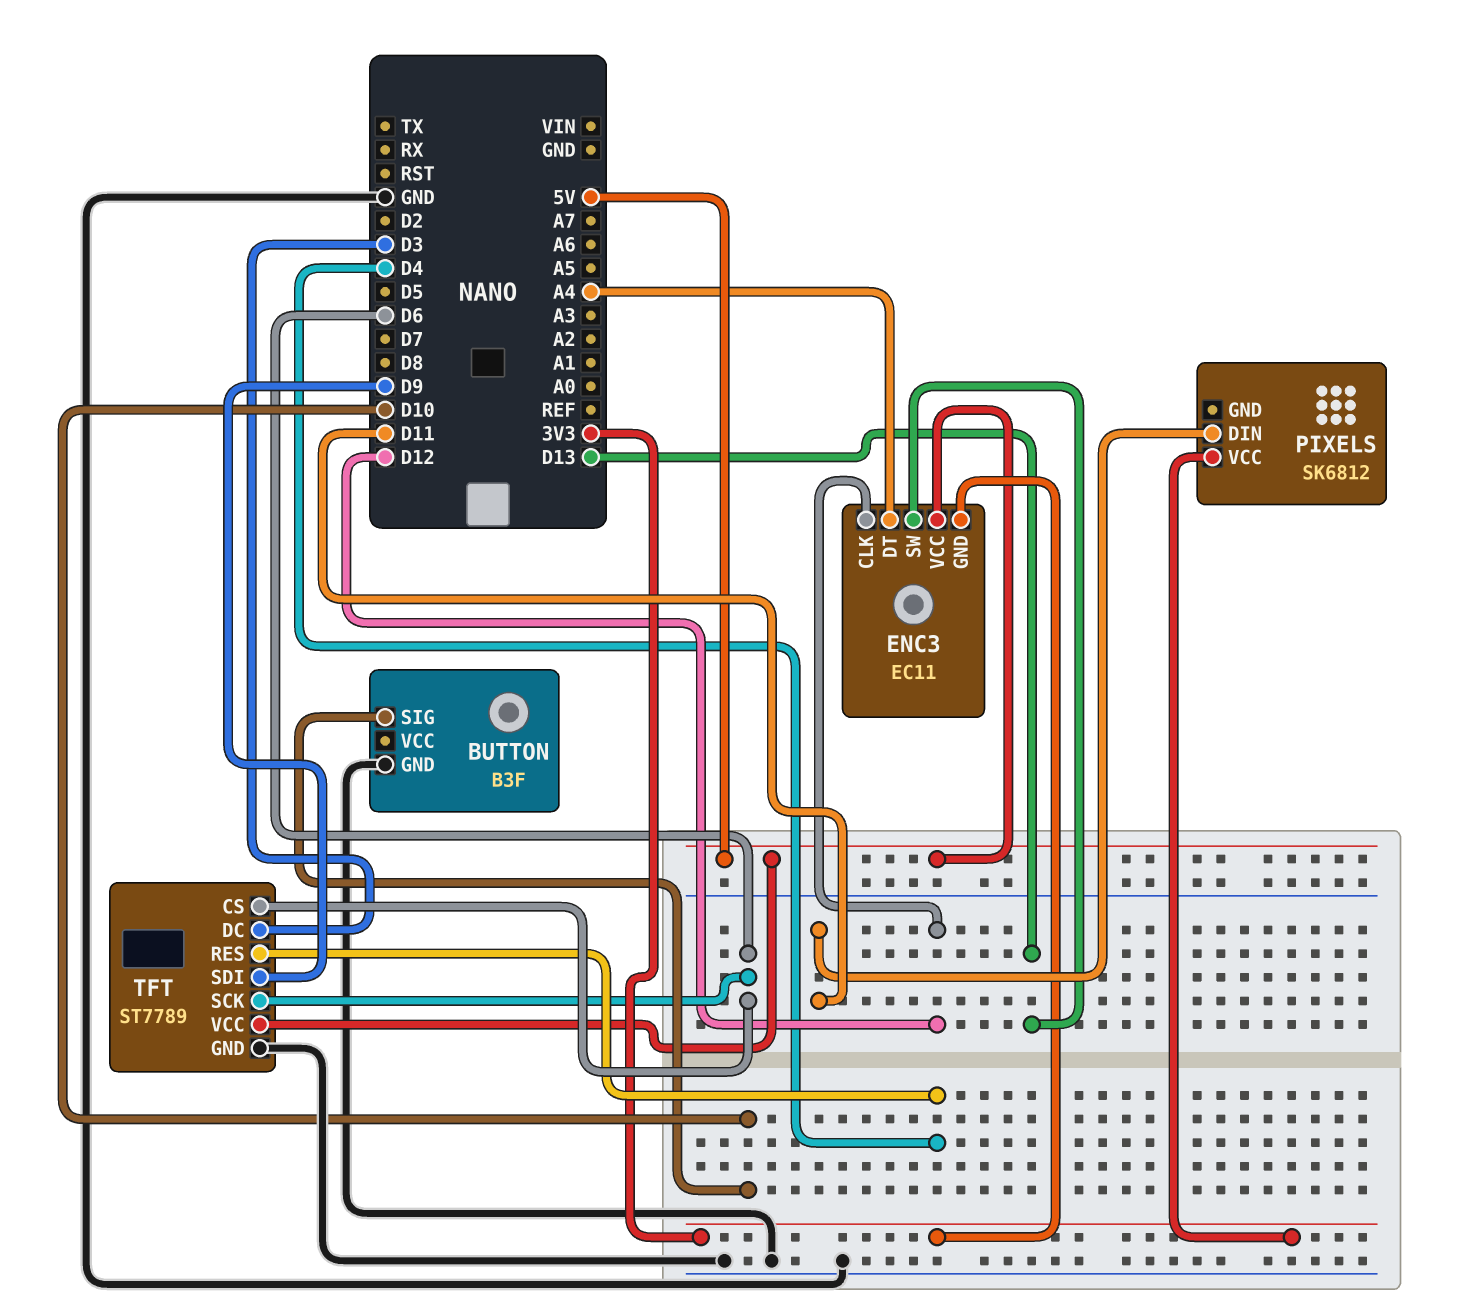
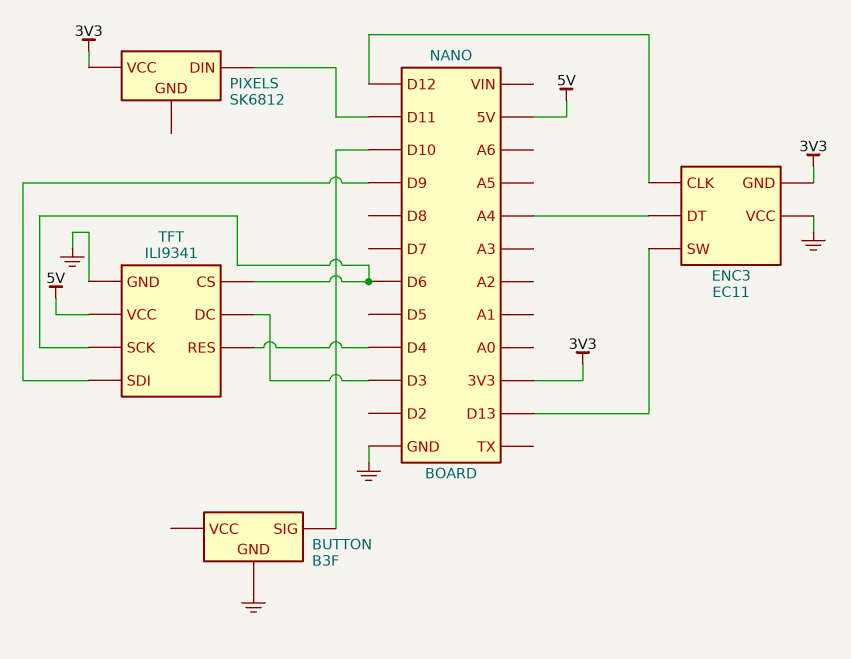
ENC3 pin VCC: 5V -> GND
TFT: ST7789 -> ILI9341

